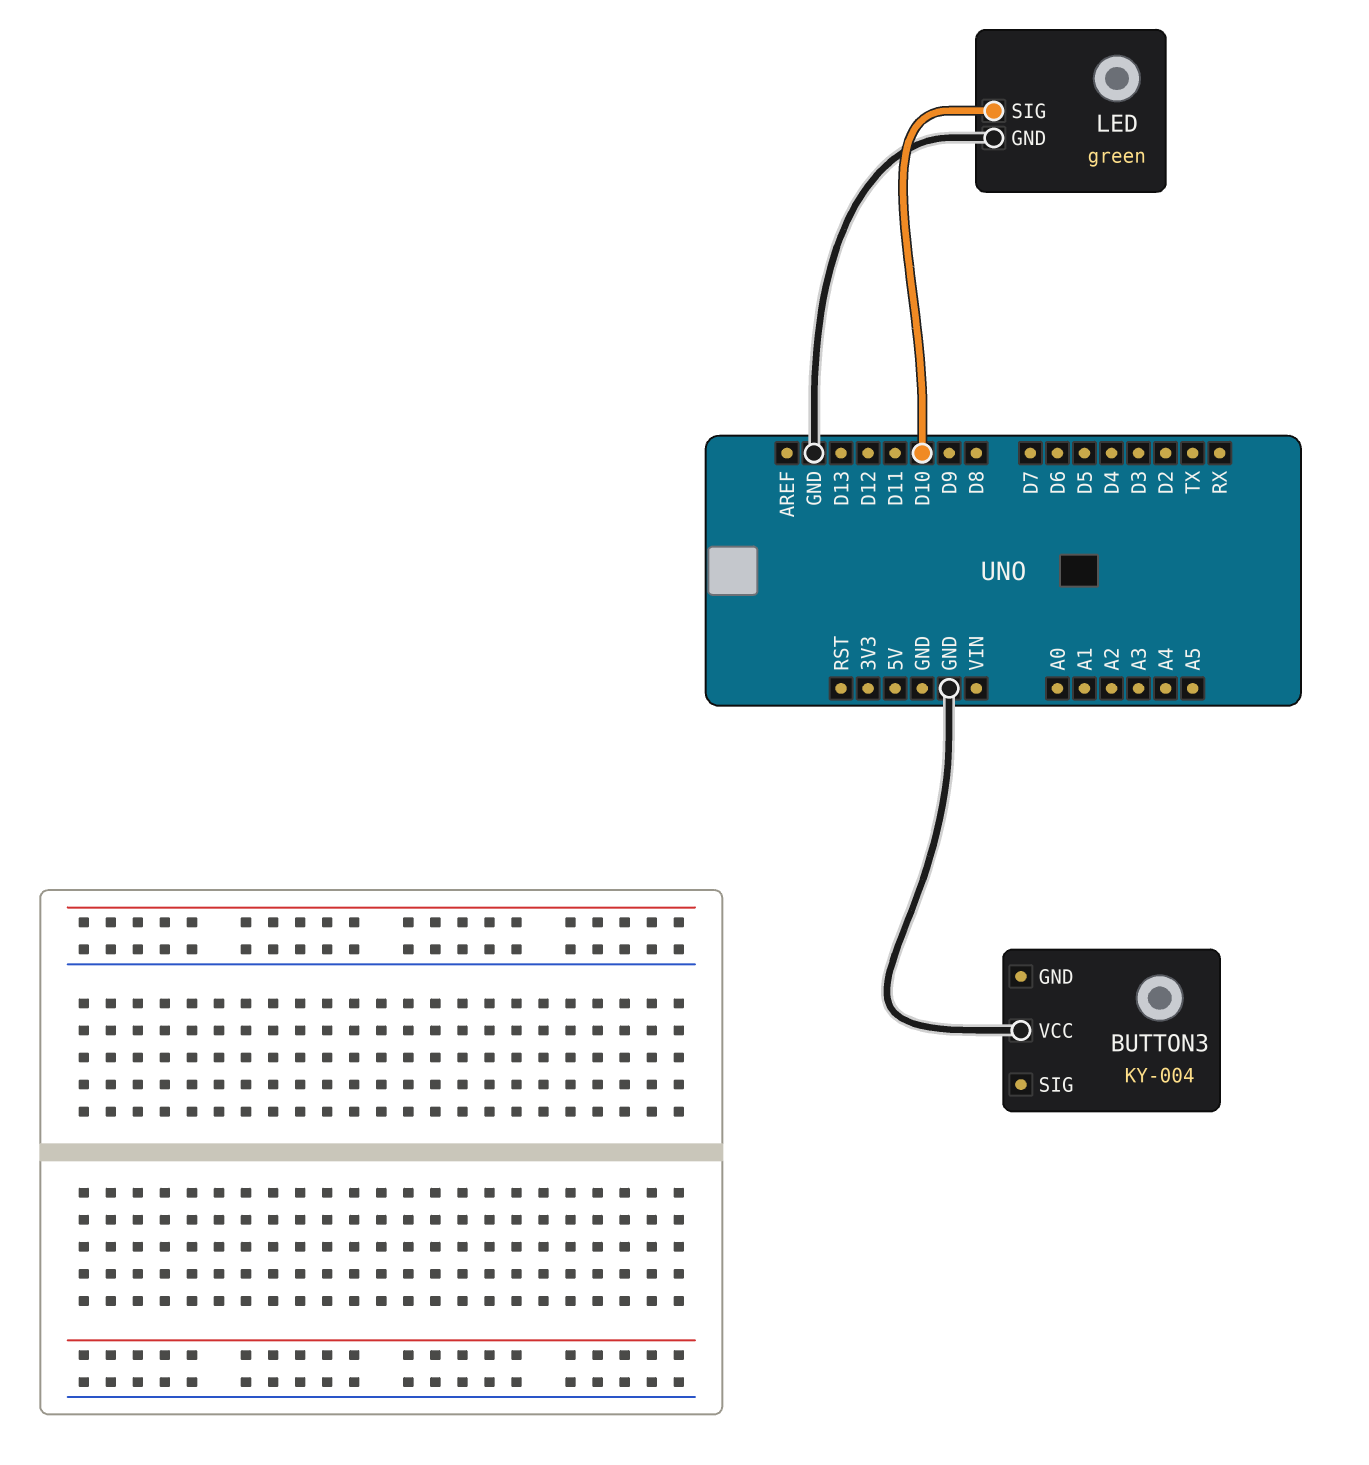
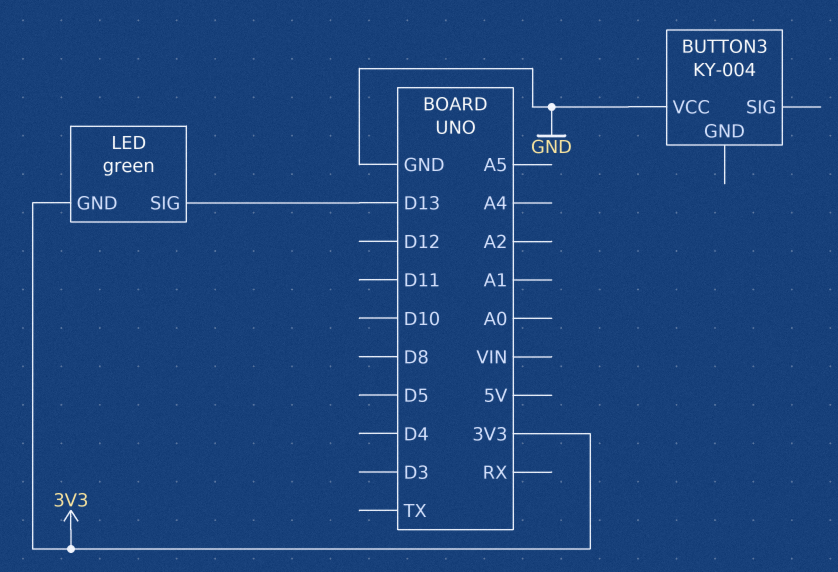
LED pin GND: GND -> 3V3
LED pin SIG: D10 -> D13

